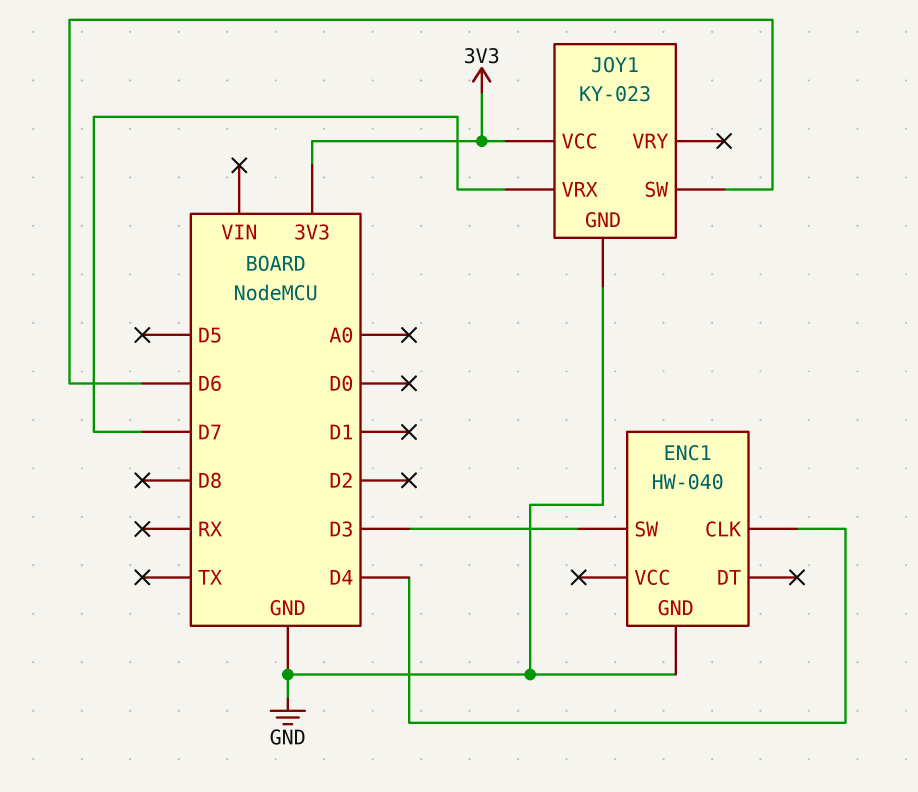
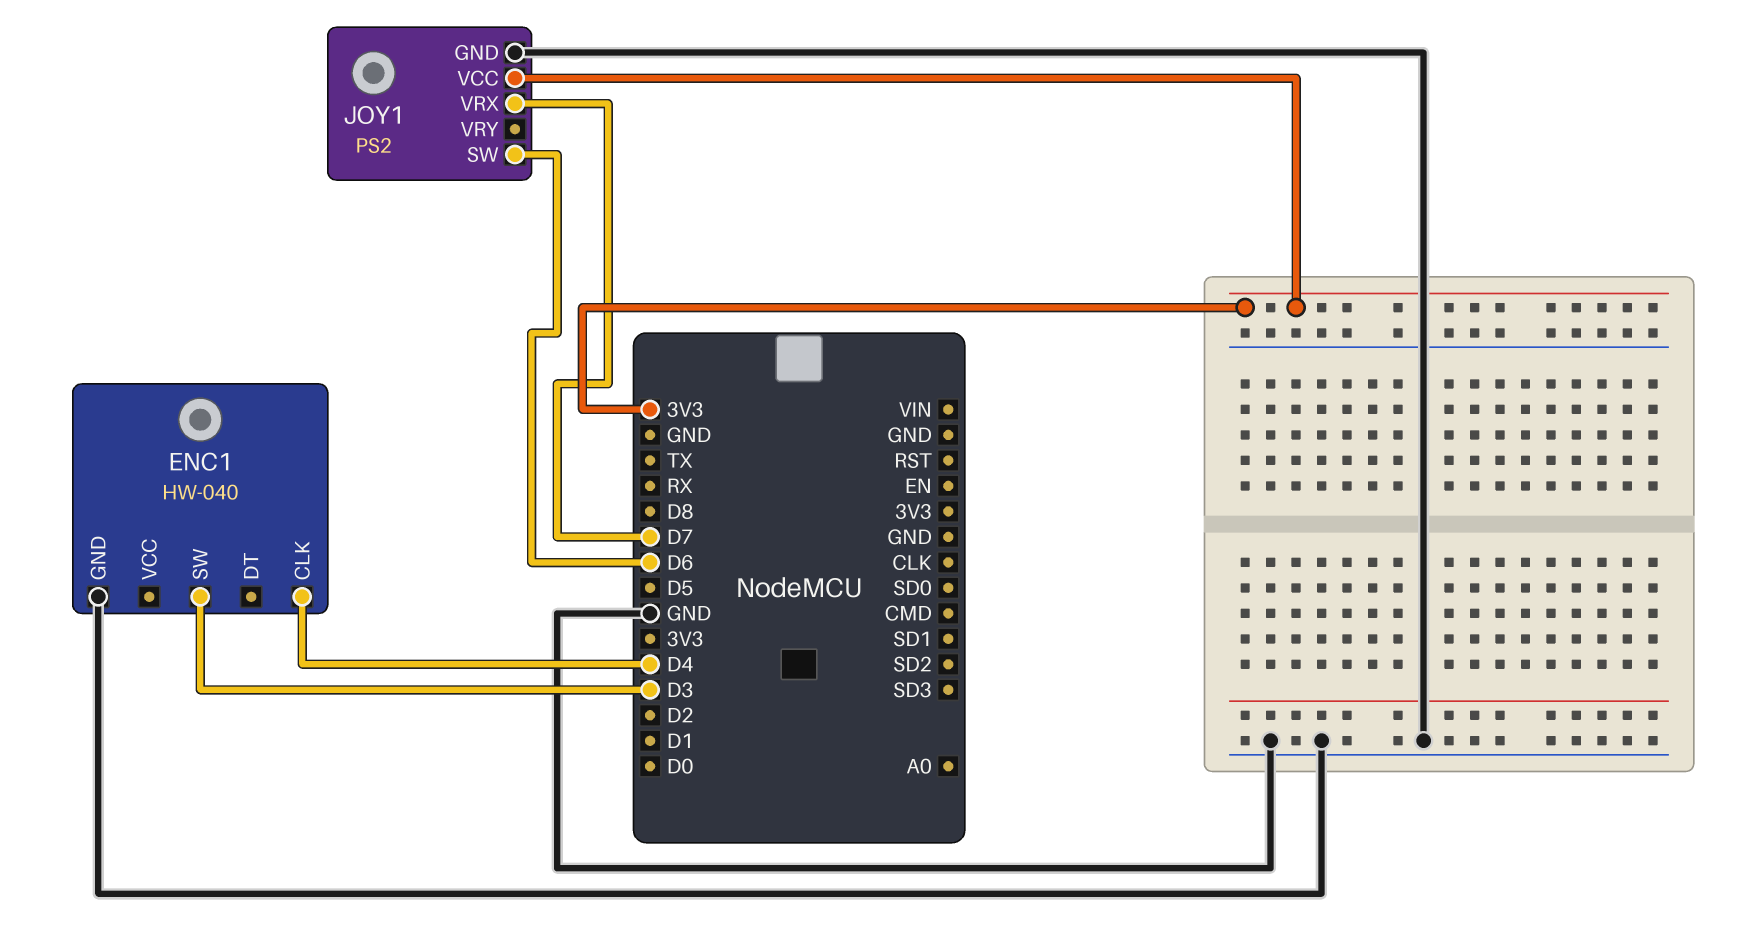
JOY1: KY-023 -> PS2

